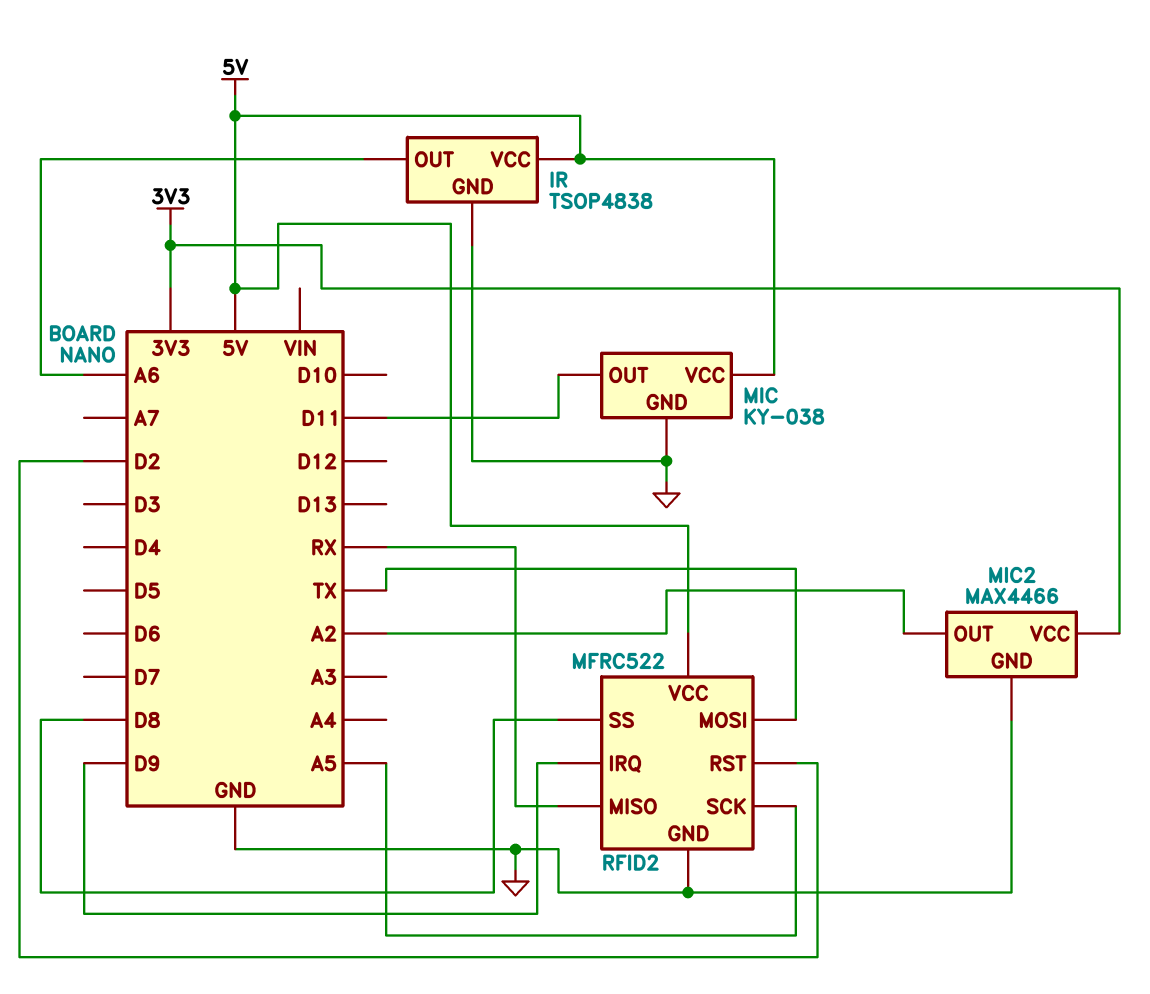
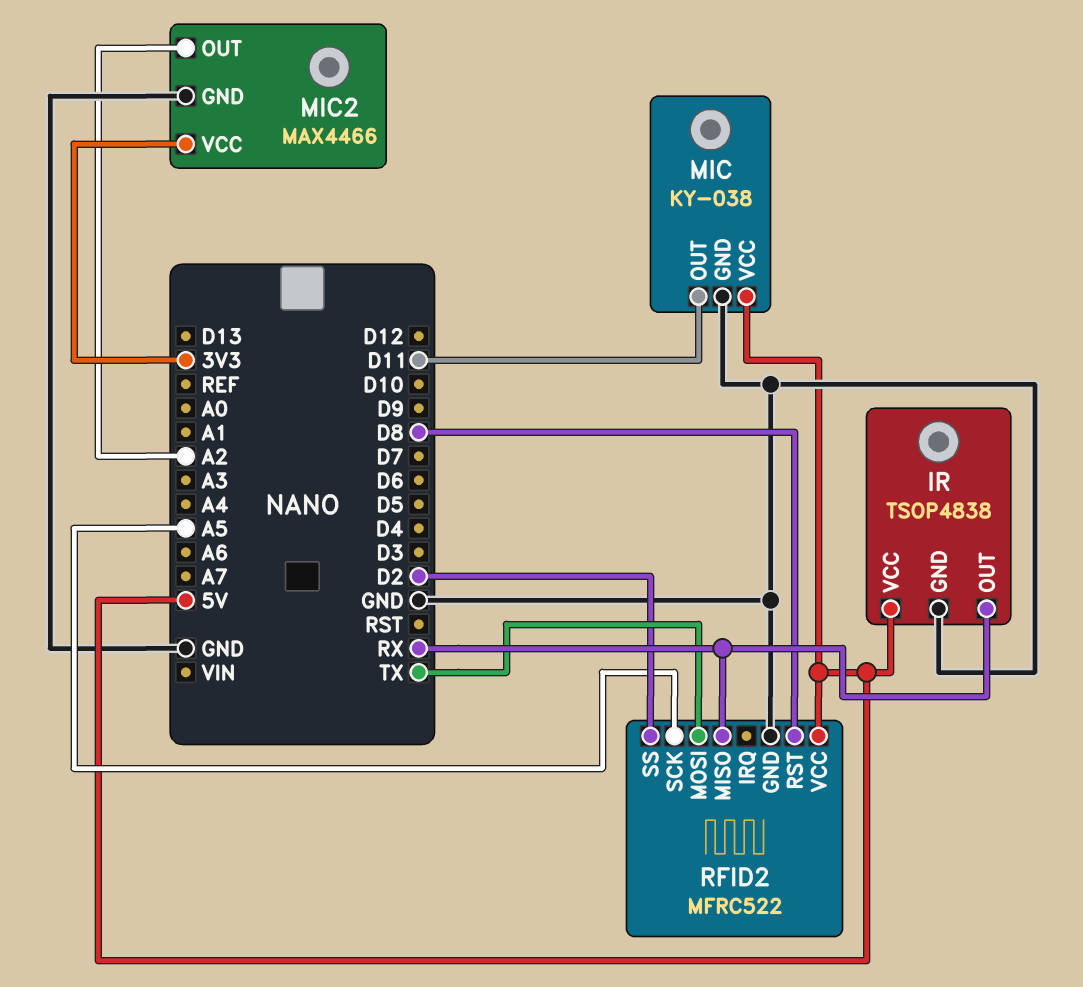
IR pin OUT: A6 -> RX
RFID2 pin IRQ: D9 -> none
RFID2 pin RST: D2 -> D8
RFID2 pin SS: D8 -> D2

